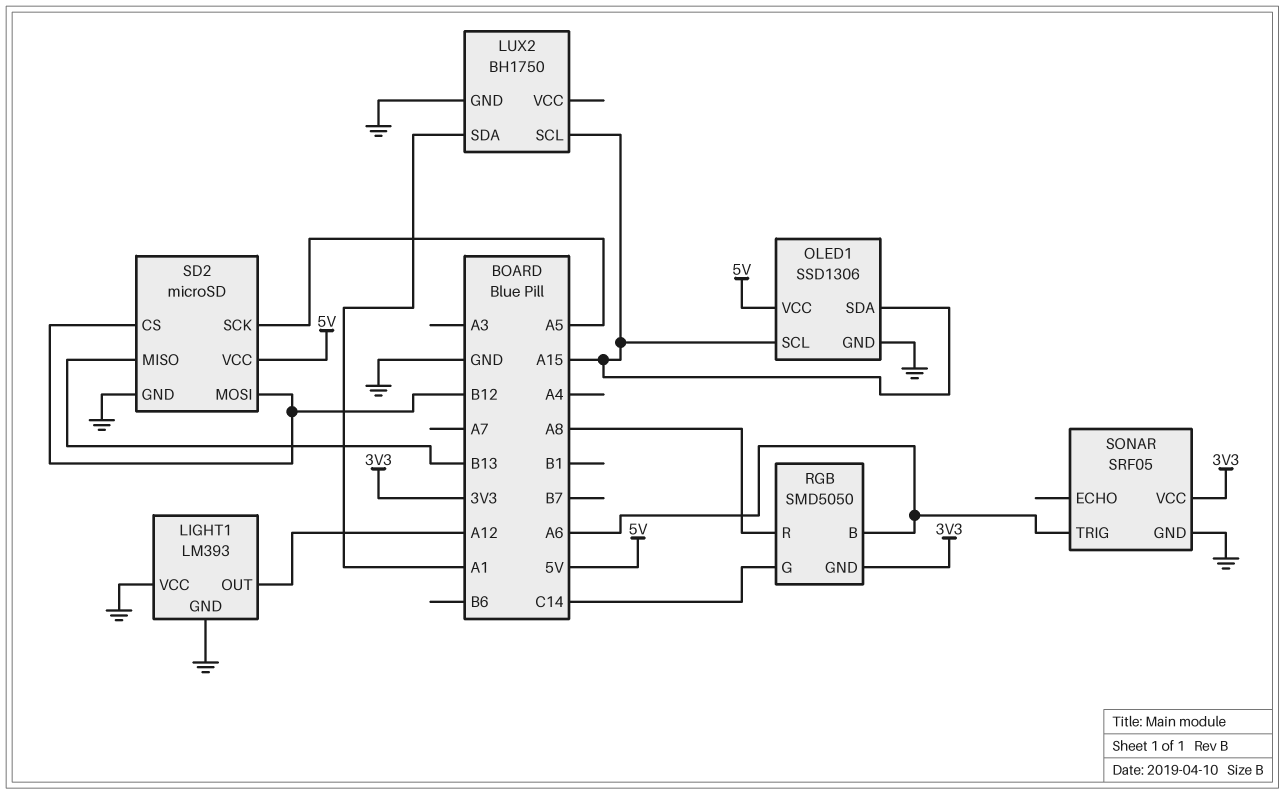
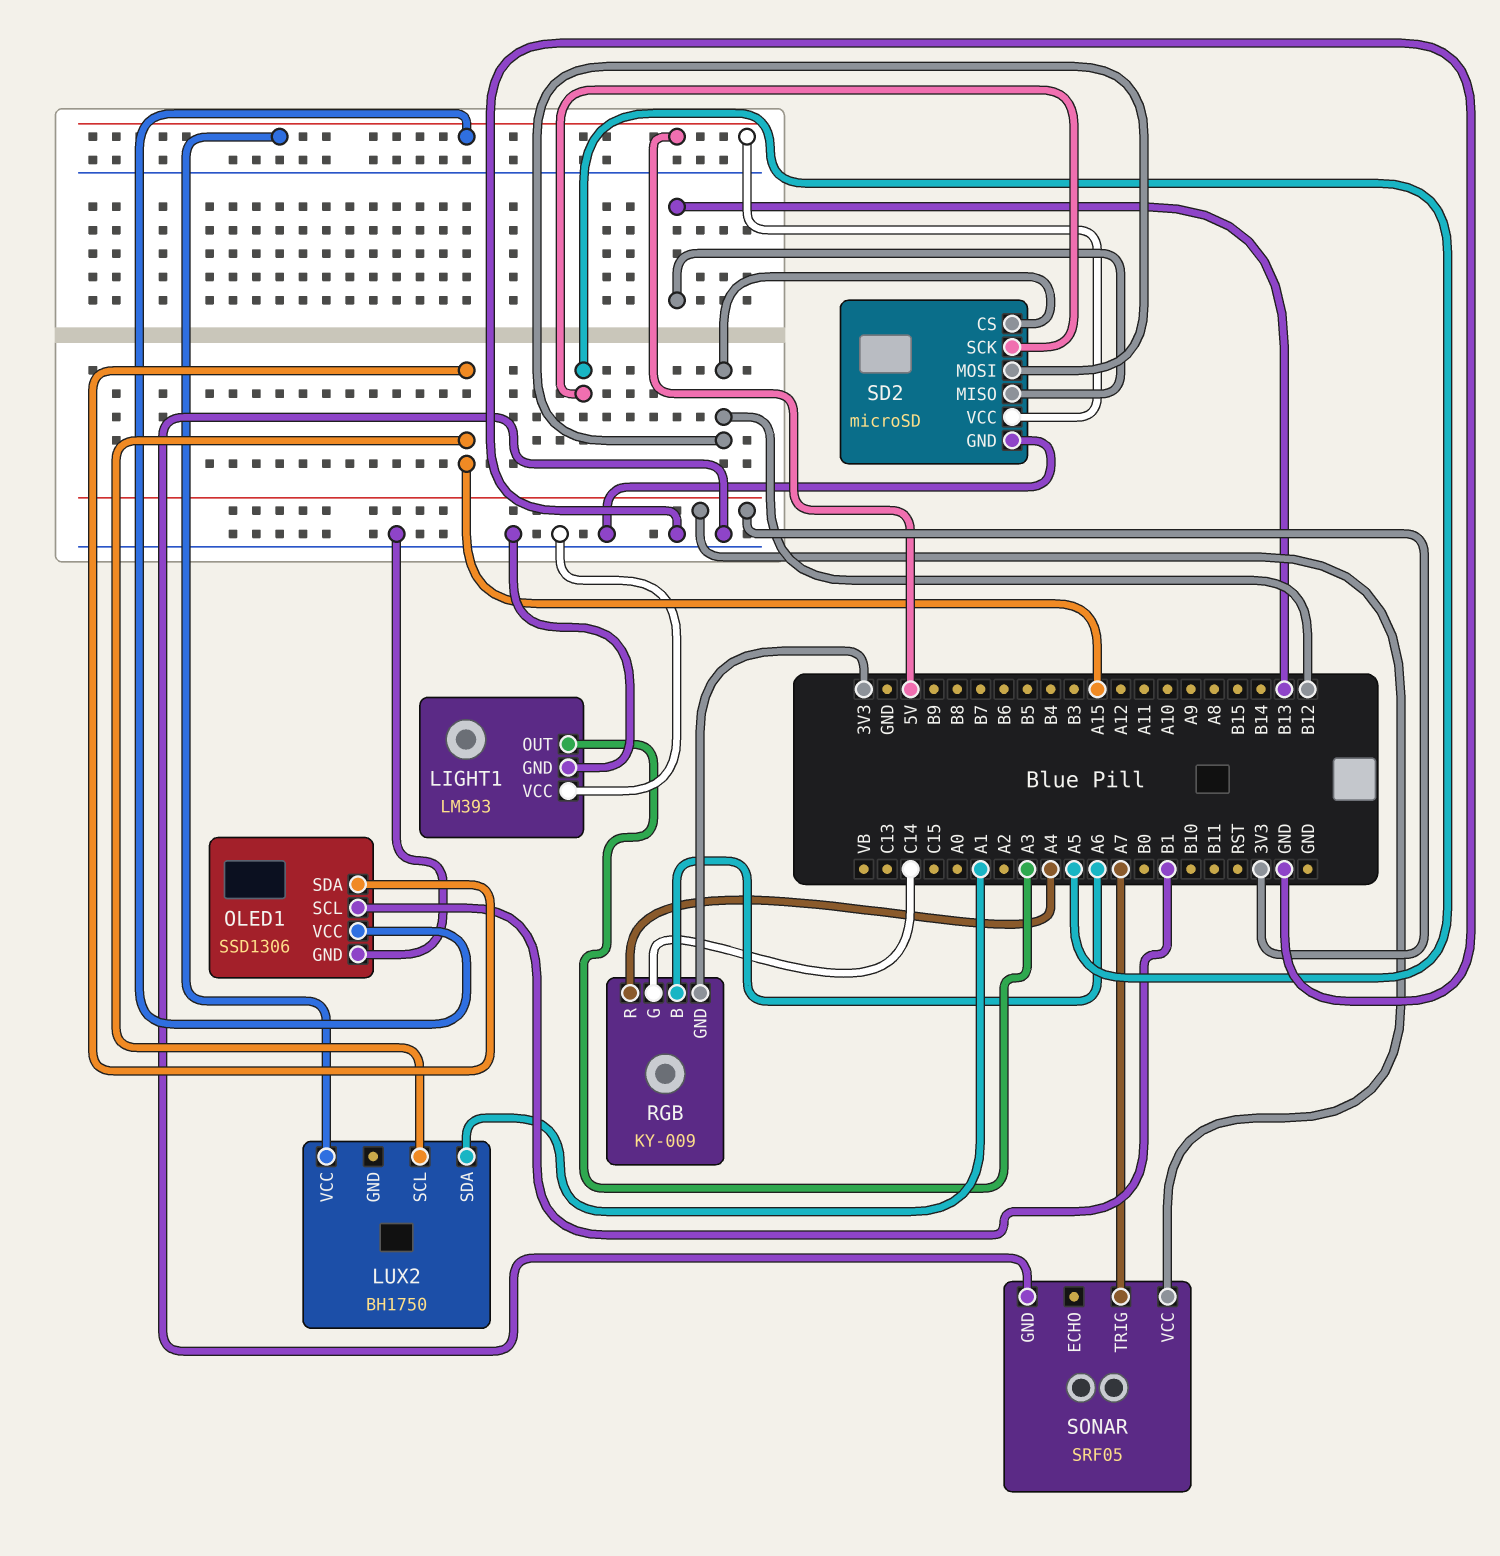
LIGHT1 pin OUT: A12 -> A3
LUX2 pin GND: GND -> none
LUX2 pin VCC: none -> 5V
OLED1 pin SCL: A15 -> B1
RGB: SMD5050 -> KY-009
RGB pin R: A8 -> A4
SONAR pin TRIG: A6 -> A7

